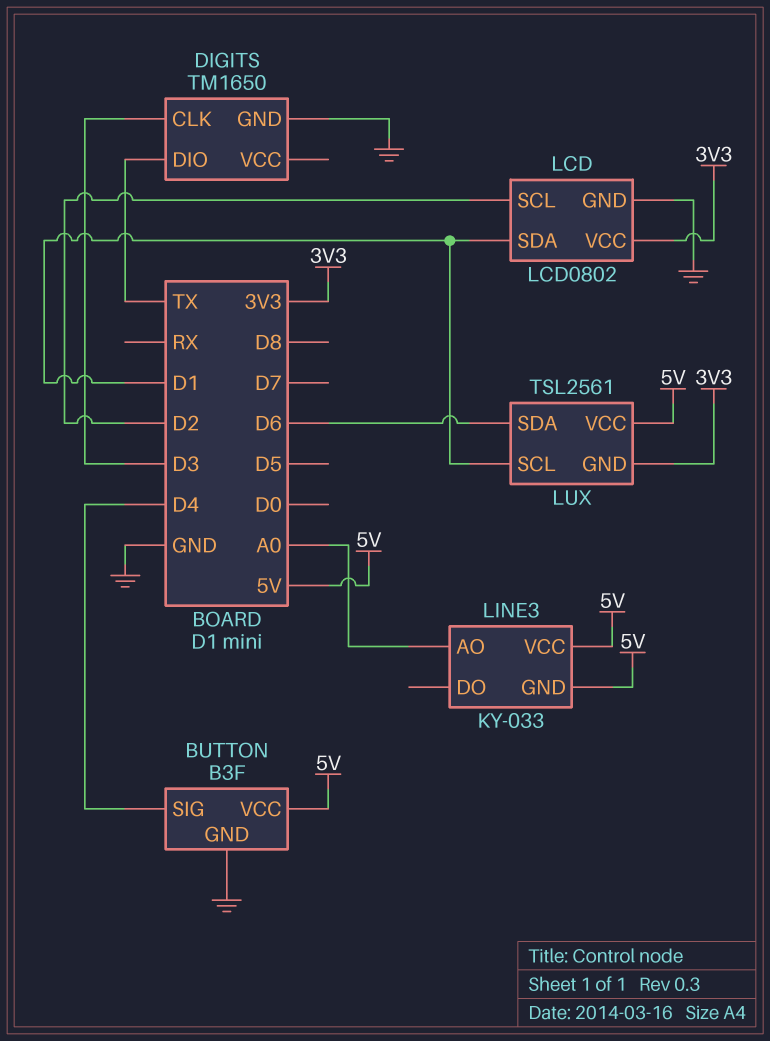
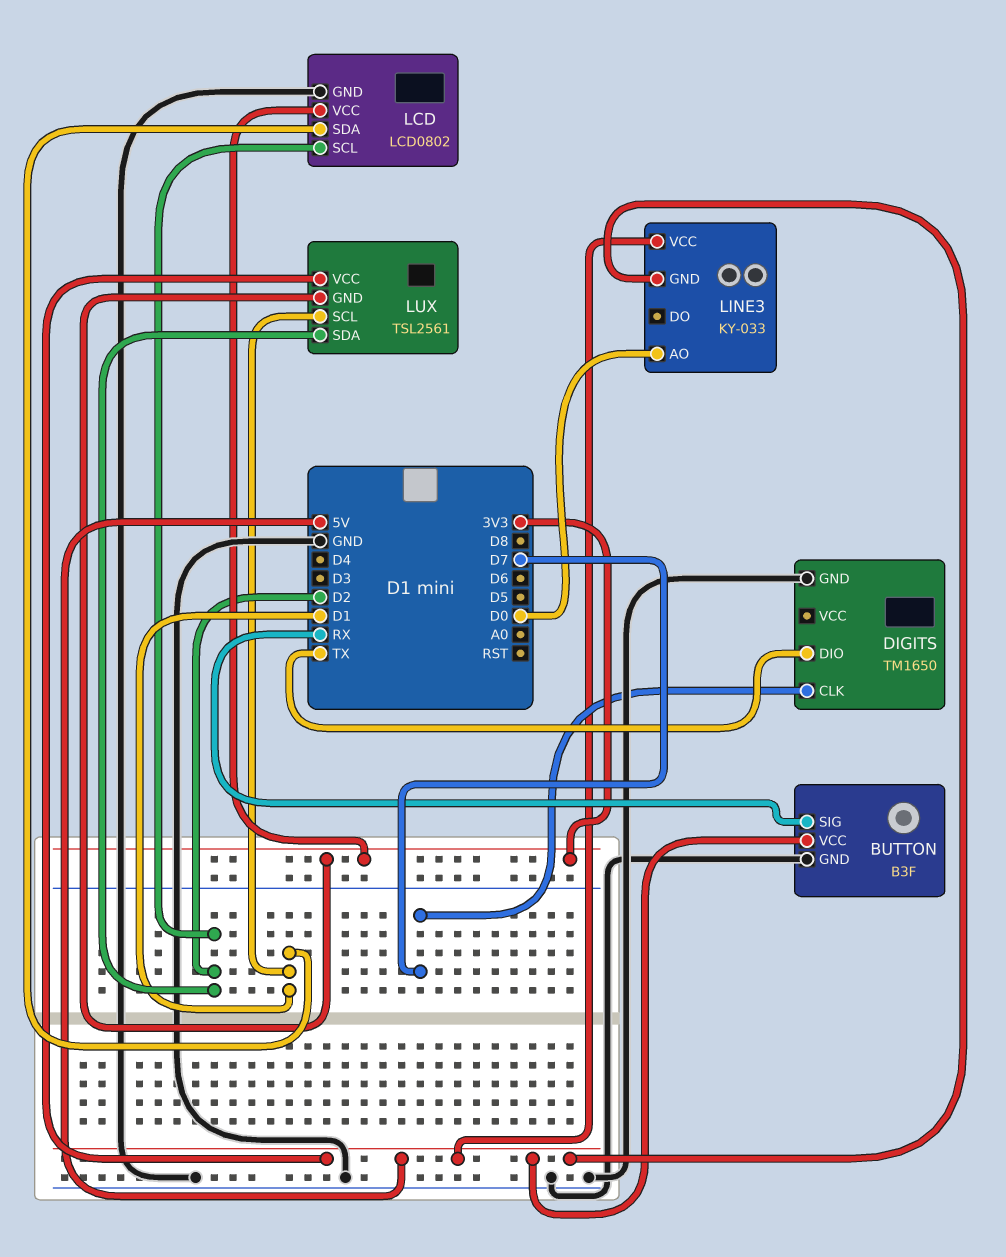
BUTTON pin SIG: D4 -> RX
DIGITS pin CLK: D3 -> D7
LINE3 pin AO: A0 -> D0
LUX pin SDA: D6 -> D2

